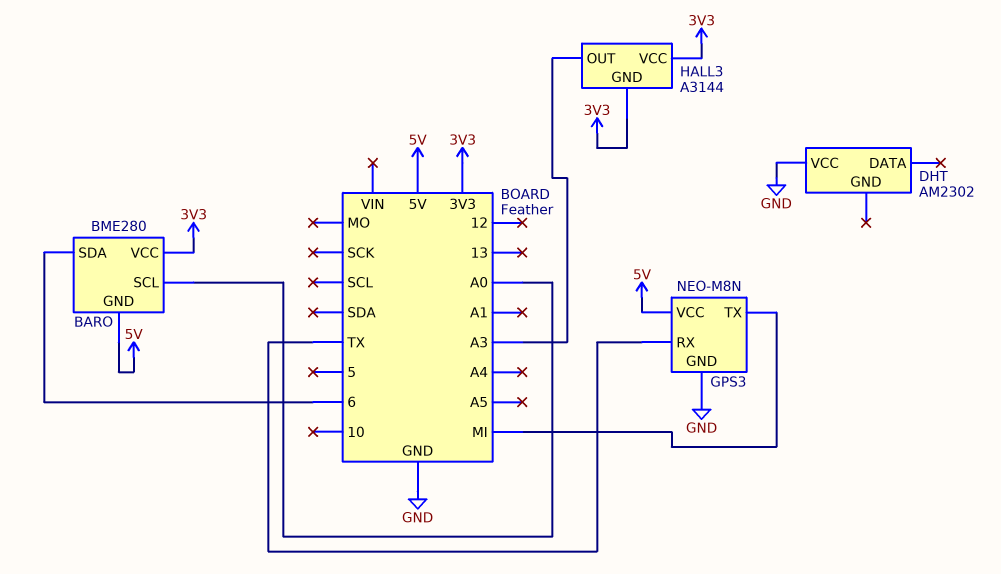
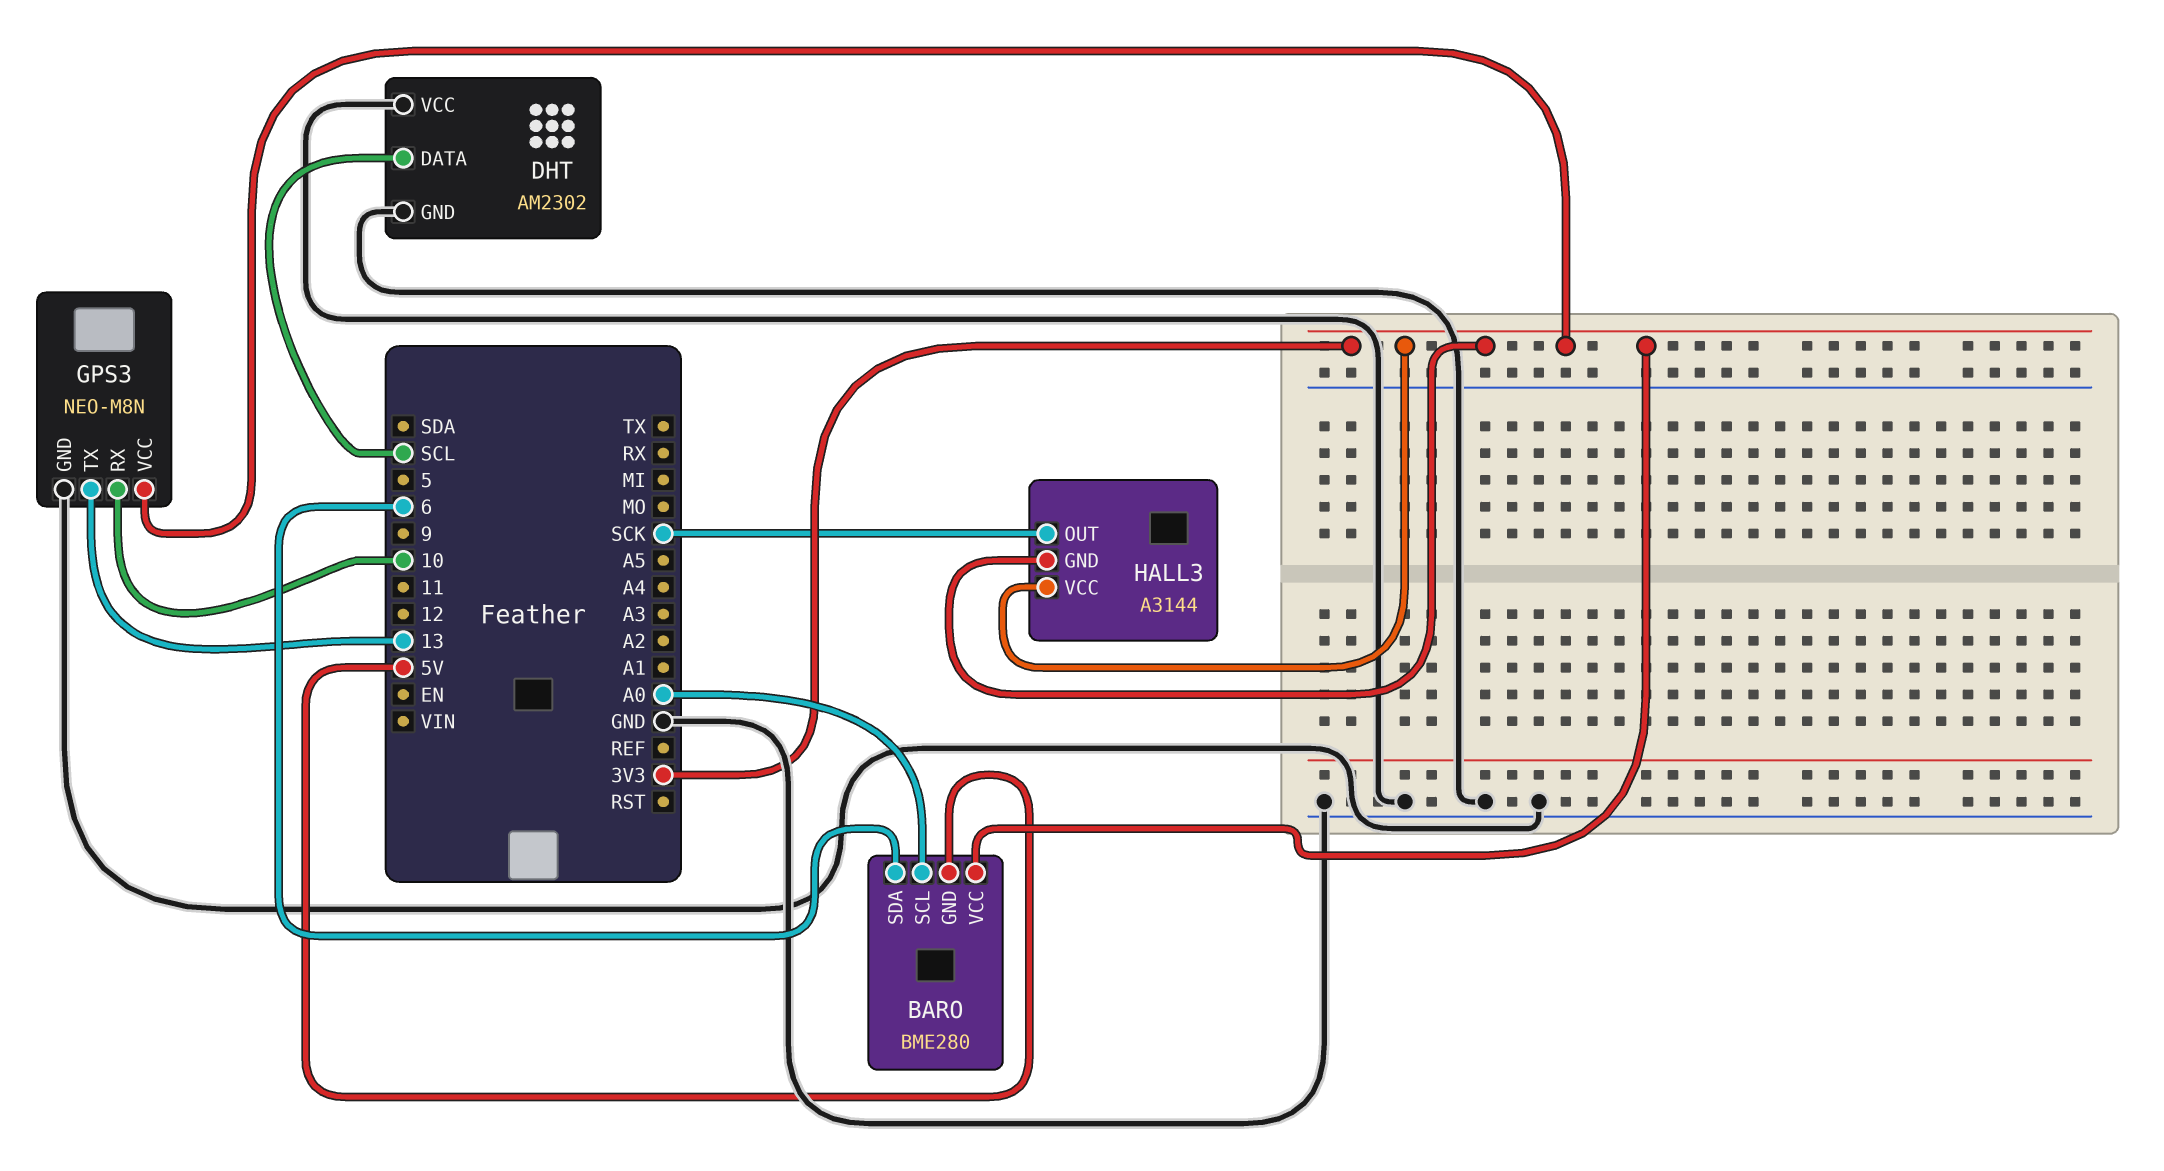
DHT pin DATA: none -> SCL
DHT pin GND: none -> GND
GPS3 pin RX: TX -> 10
GPS3 pin TX: MI -> 13
GPS3 pin VCC: 5V -> 3V3
HALL3 pin OUT: A3 -> SCK

